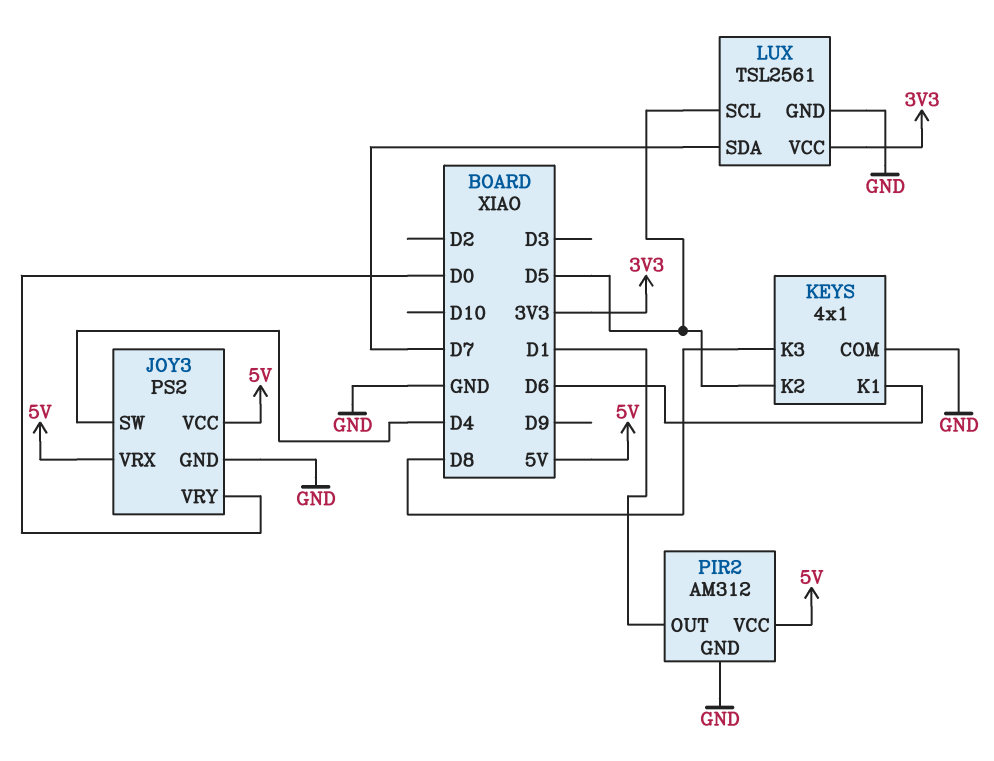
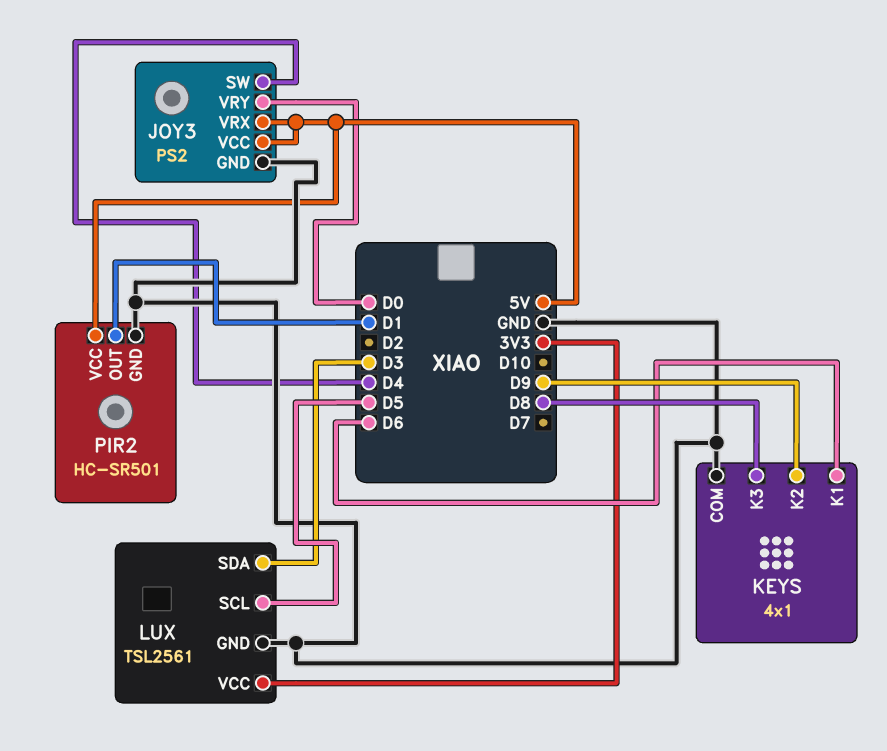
KEYS pin K2: D5 -> D9
LUX pin SDA: D7 -> D3
PIR2: AM312 -> HC-SR501

